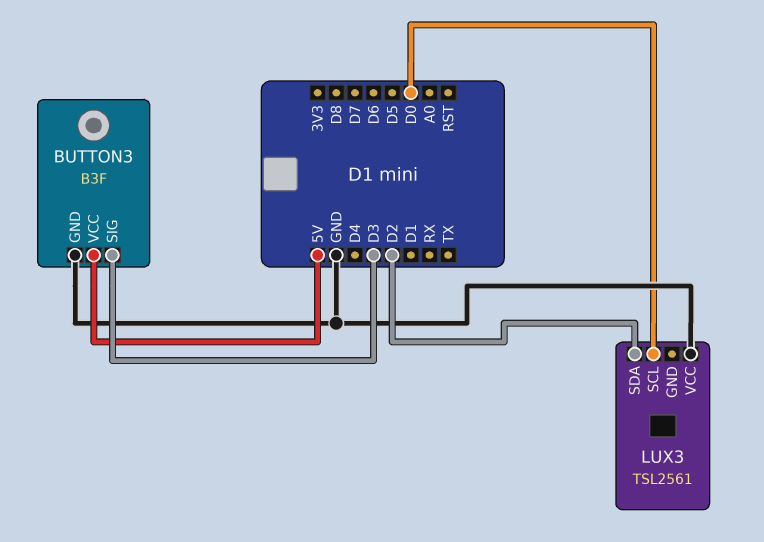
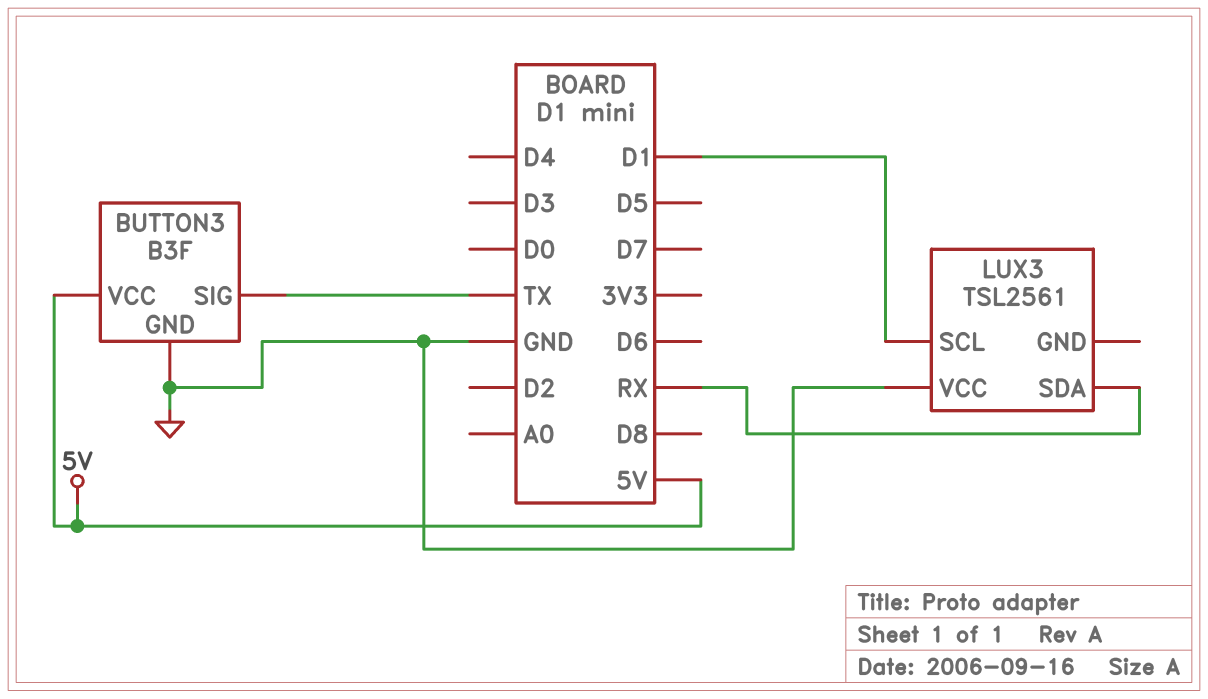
BUTTON3 pin SIG: D3 -> TX
LUX3 pin SCL: D0 -> D1
LUX3 pin SDA: D2 -> RX

